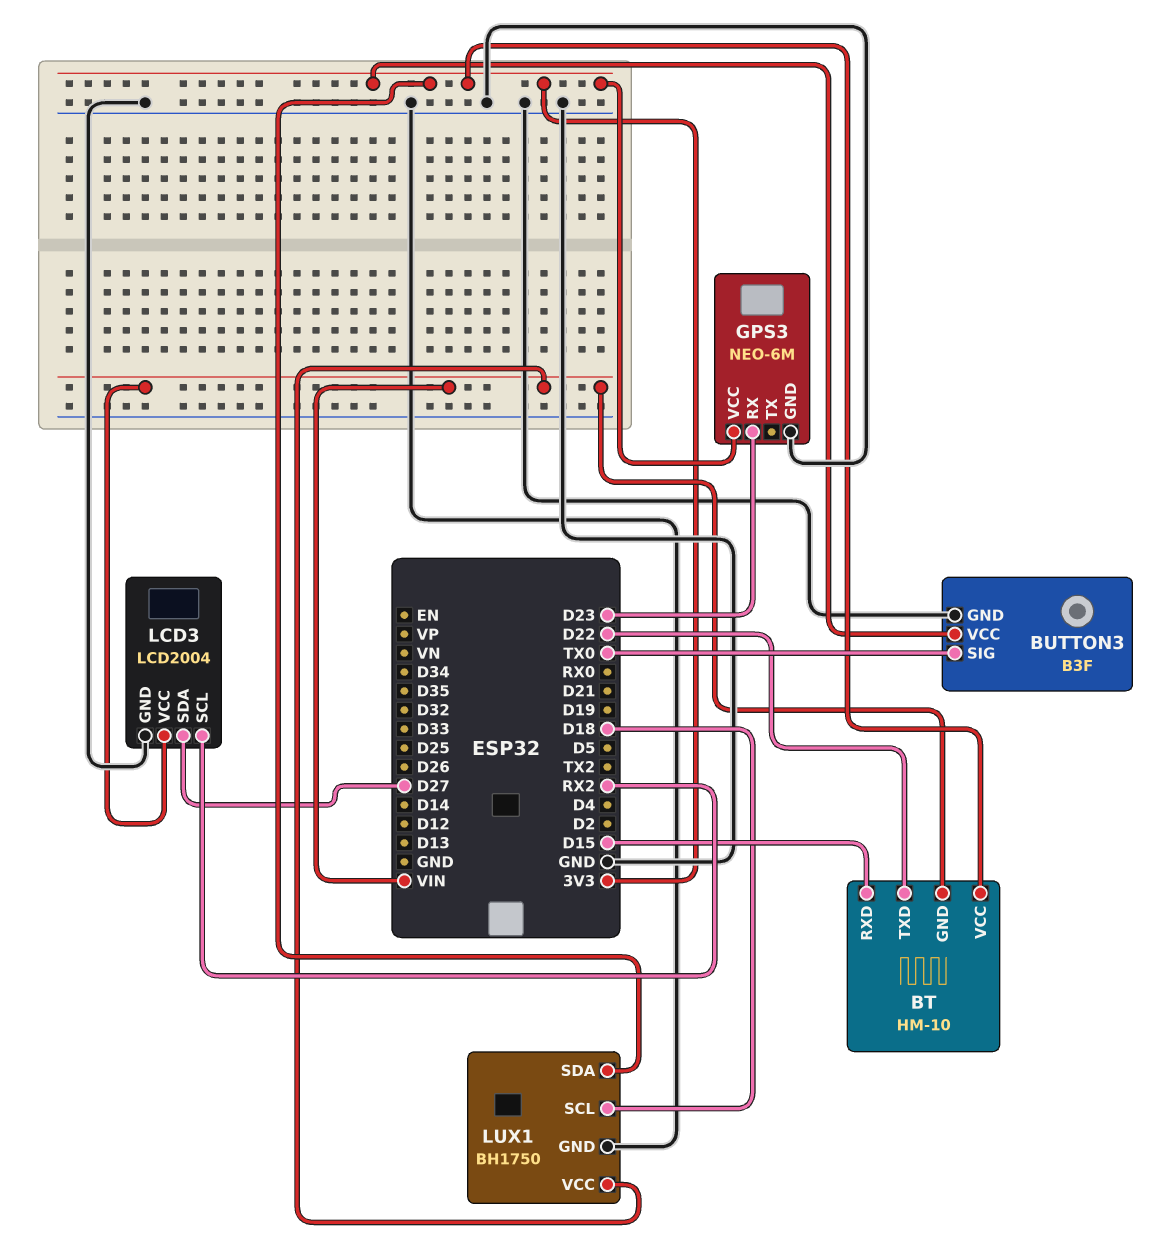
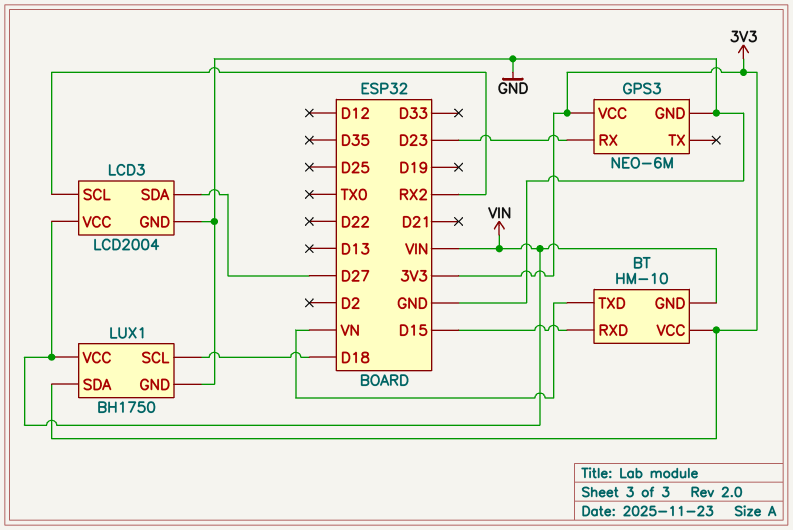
BT pin TXD: D22 -> VN
BUTTON3: B3F -> none
BUTTON3 pin GND: GND -> none
BUTTON3 pin SIG: TX0 -> none
BUTTON3 pin VCC: 3V3 -> none

